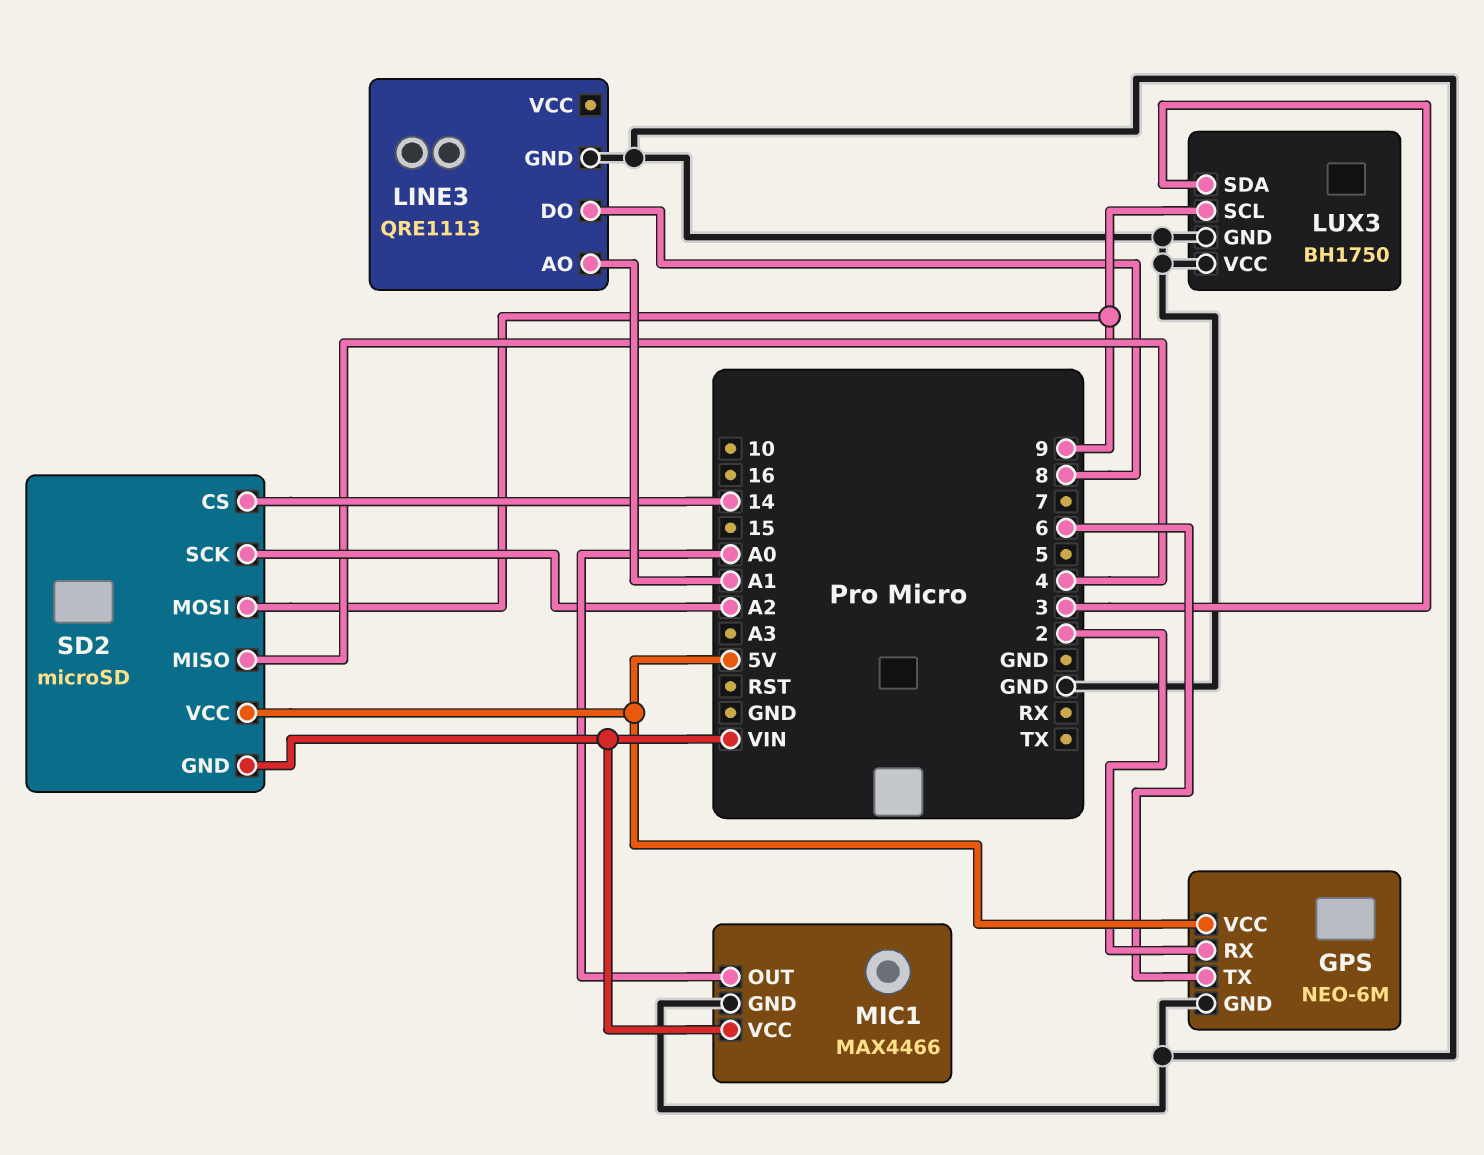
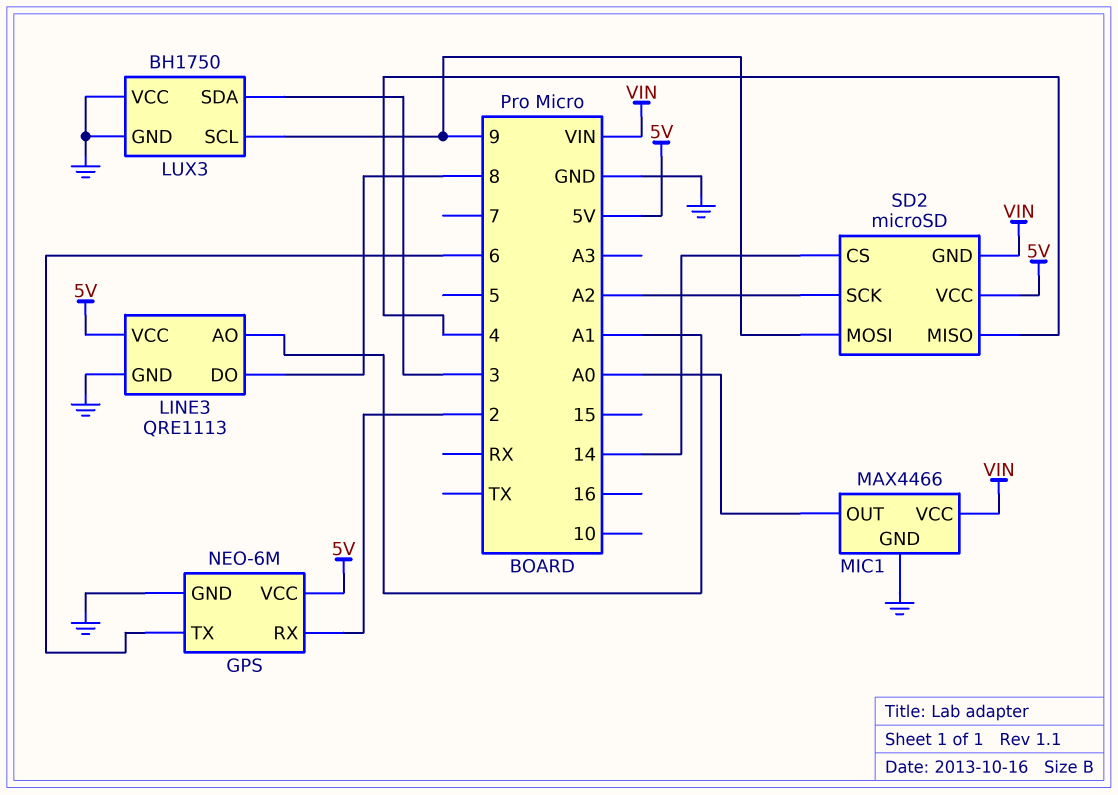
LINE3 pin VCC: none -> 5V

